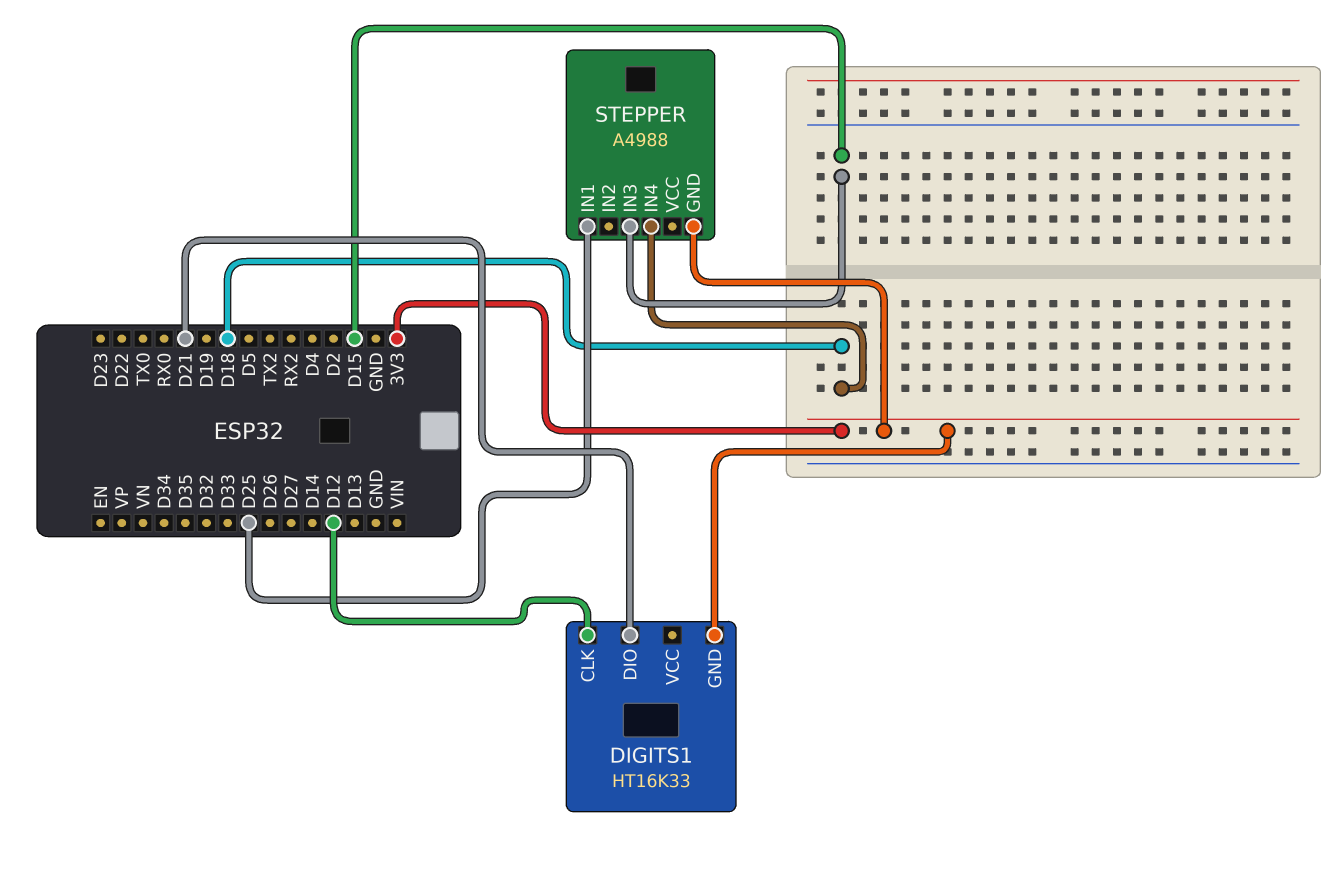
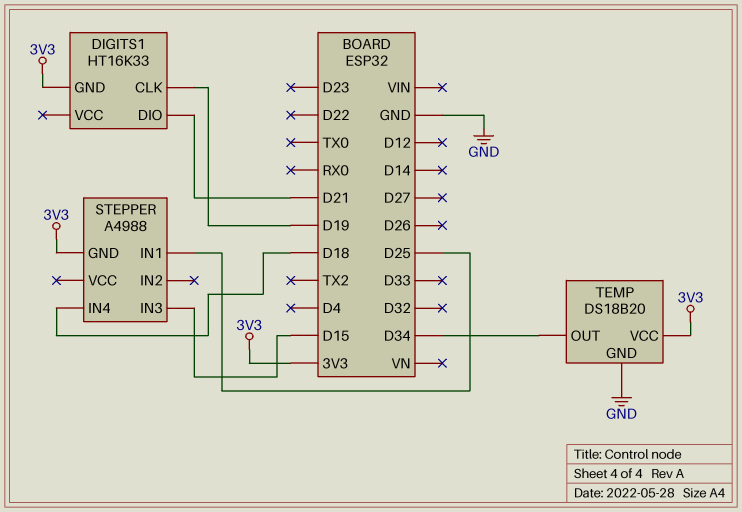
DIGITS1 pin CLK: D12 -> D19
TEMP: none -> DS18B20
TEMP pin GND: none -> GND
TEMP pin OUT: none -> D34
TEMP pin VCC: none -> 3V3

